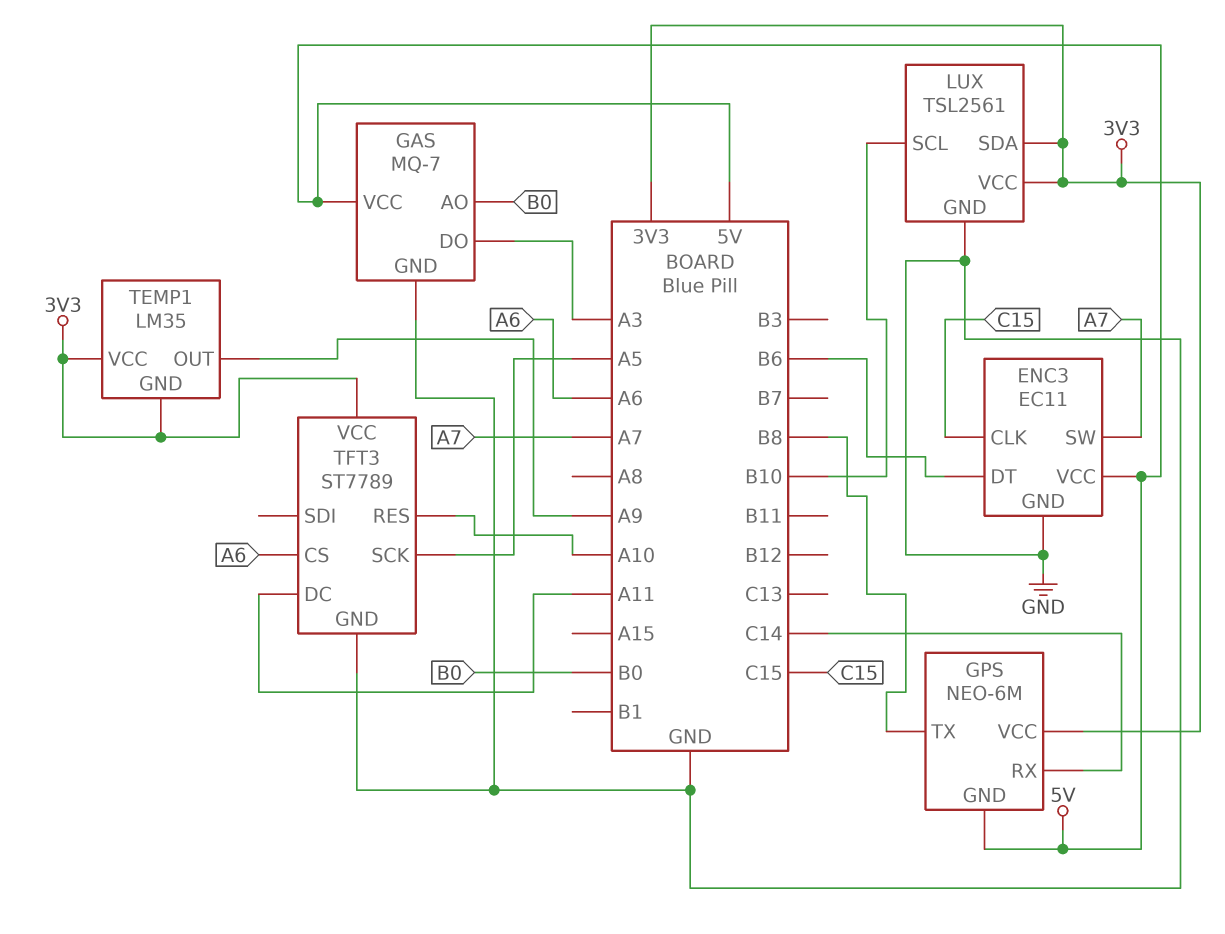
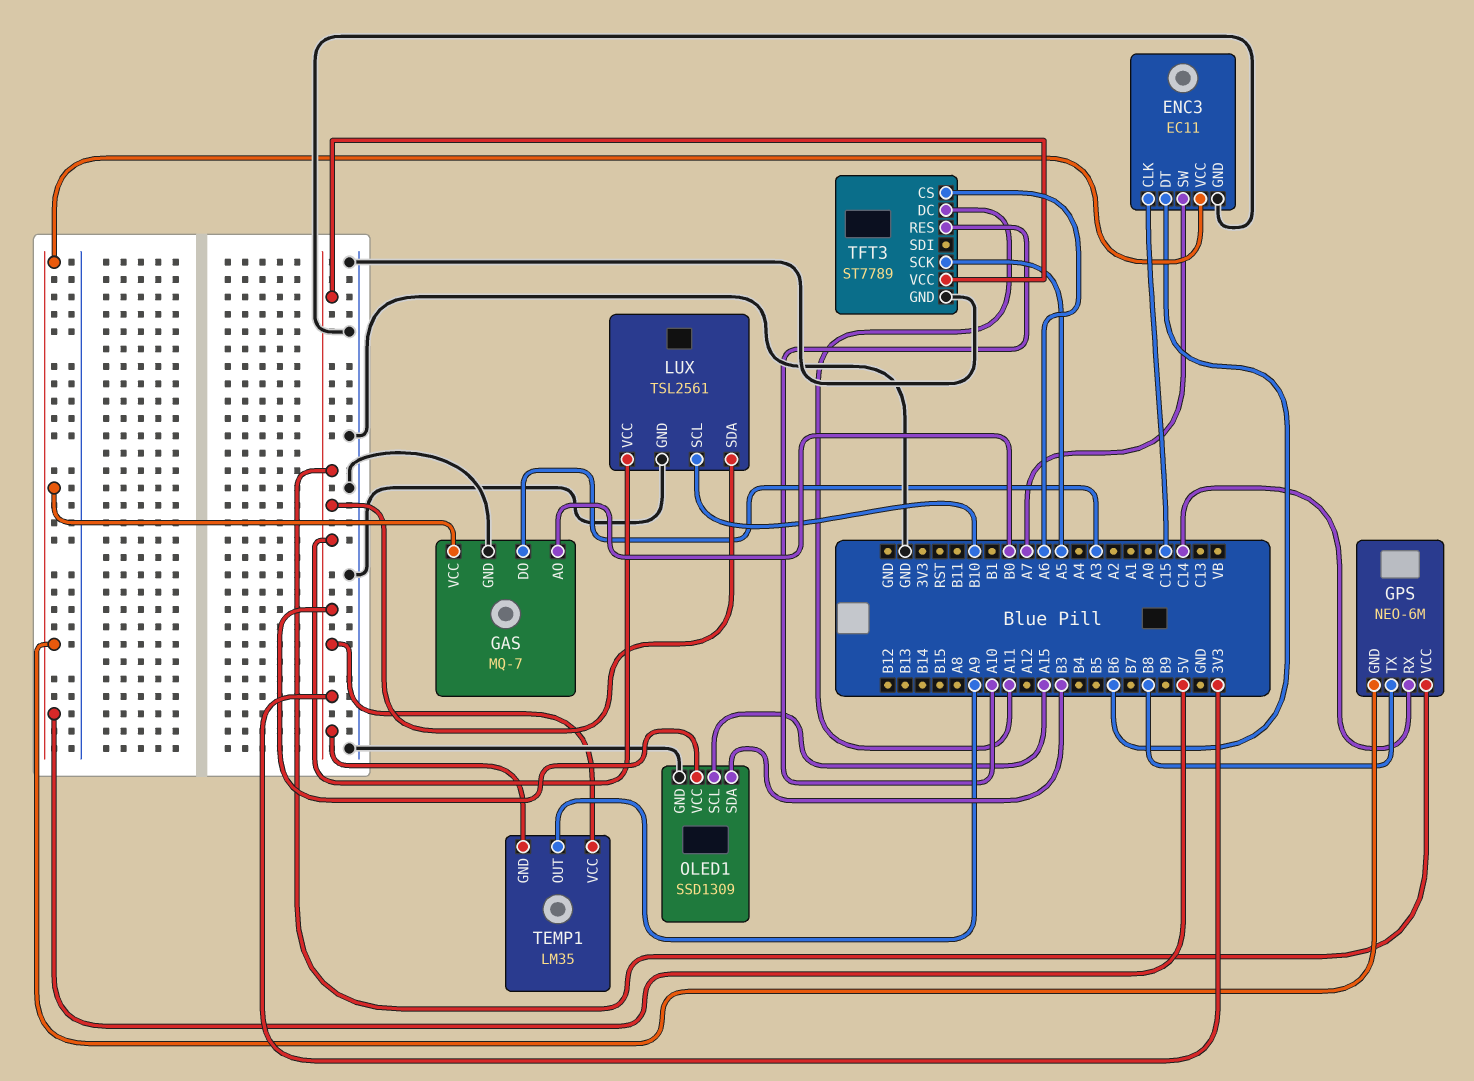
OLED1: none -> SSD1309
OLED1 pin GND: none -> GND
OLED1 pin SCL: none -> A15
OLED1 pin SDA: none -> B3
OLED1 pin VCC: none -> 3V3

